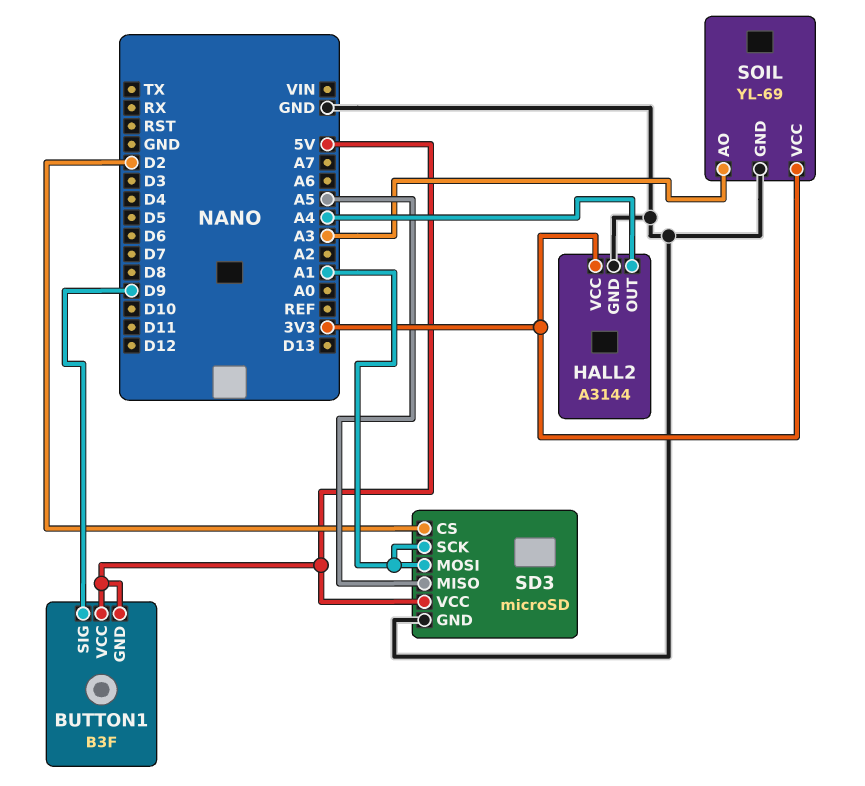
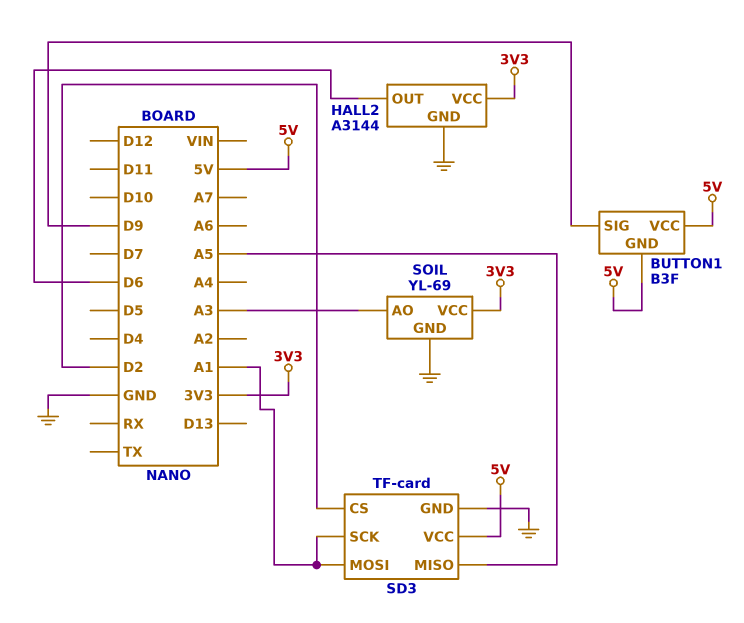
HALL2 pin OUT: A4 -> D6
SD3: microSD -> TF-card

